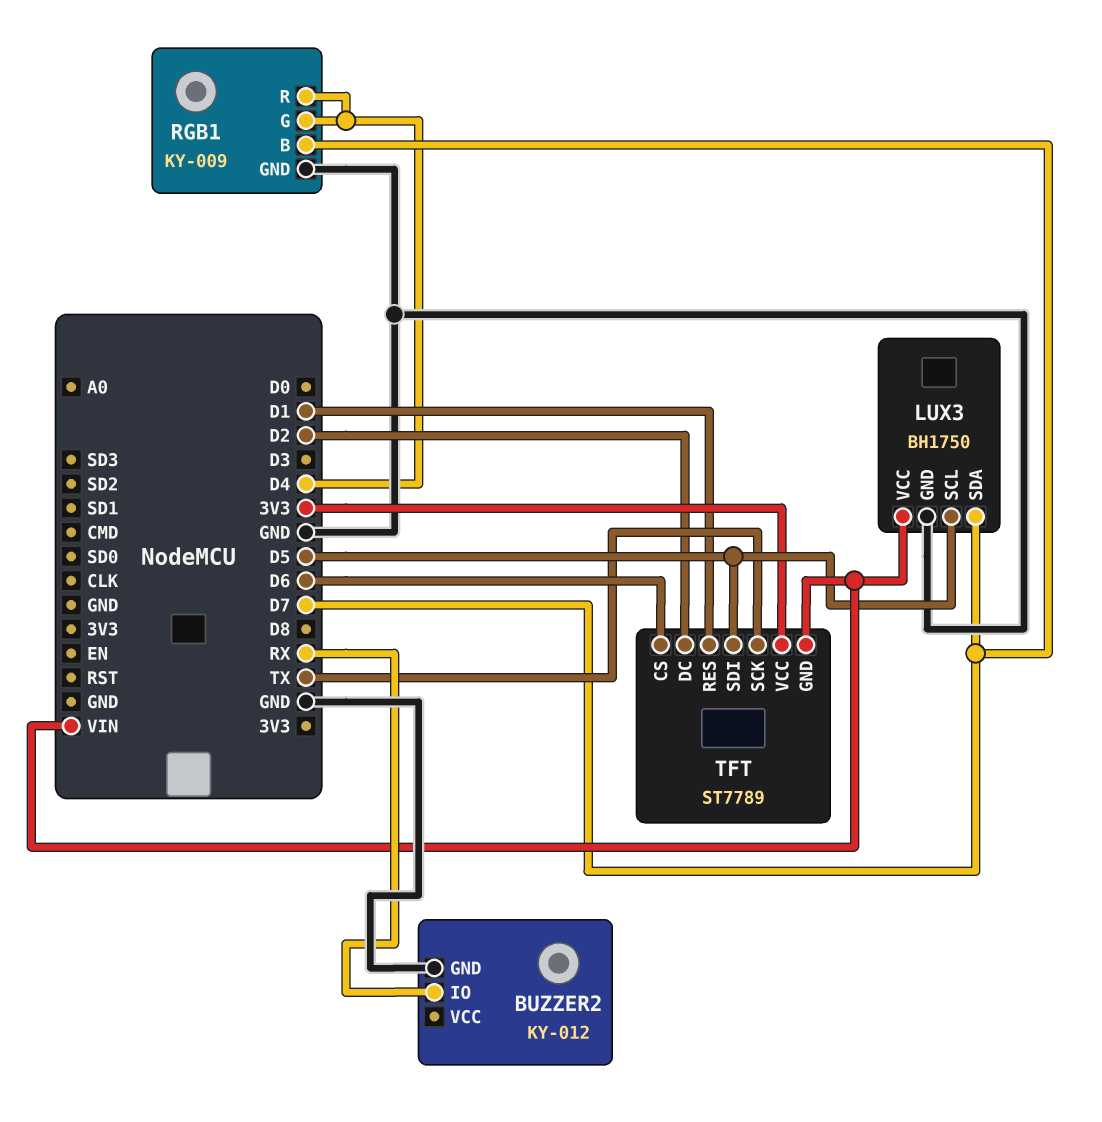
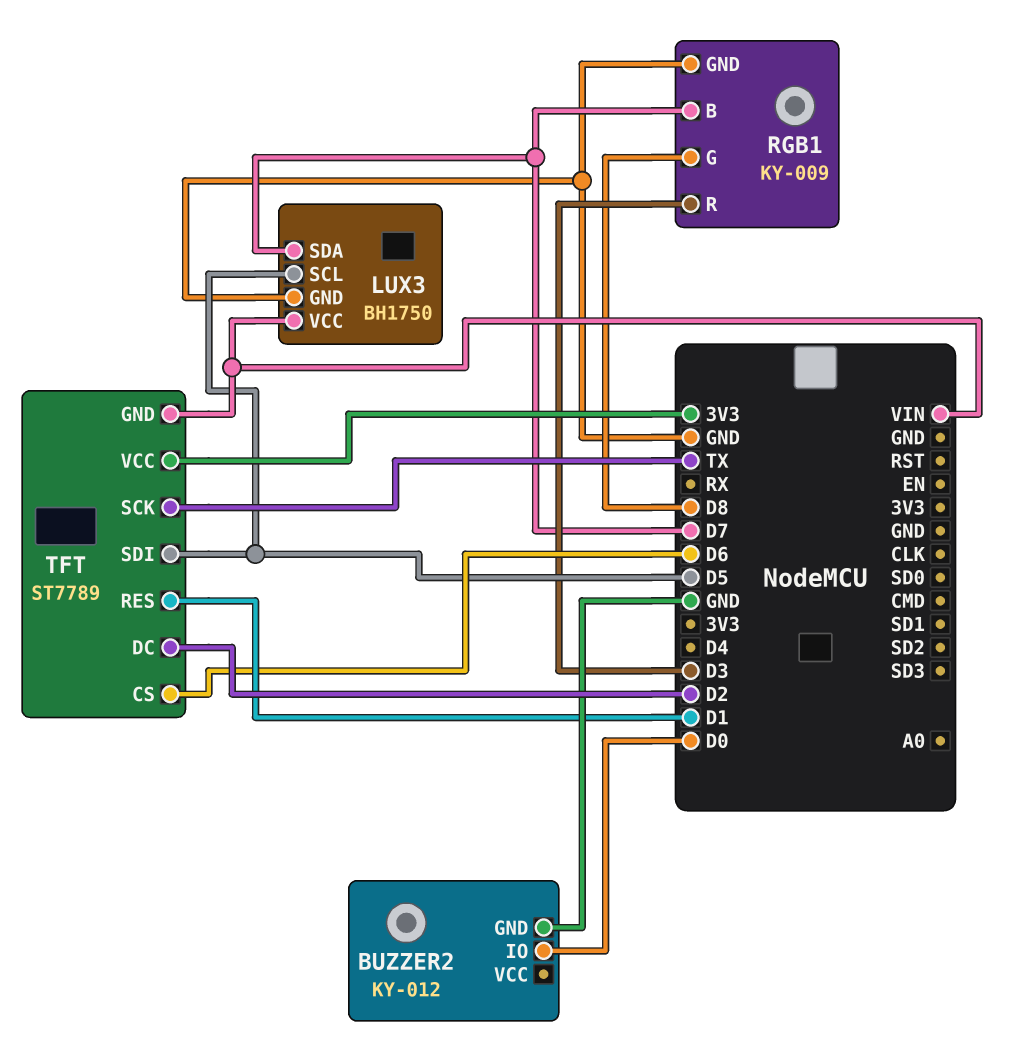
BUZZER2 pin IO: RX -> D0
RGB1 pin G: D4 -> D8
RGB1 pin R: D4 -> D3

